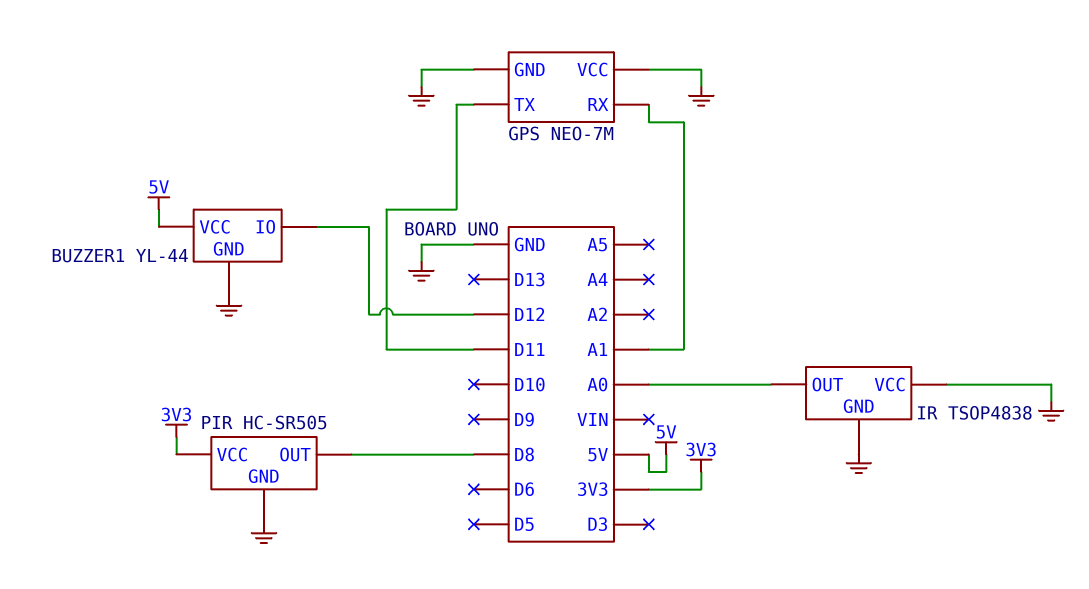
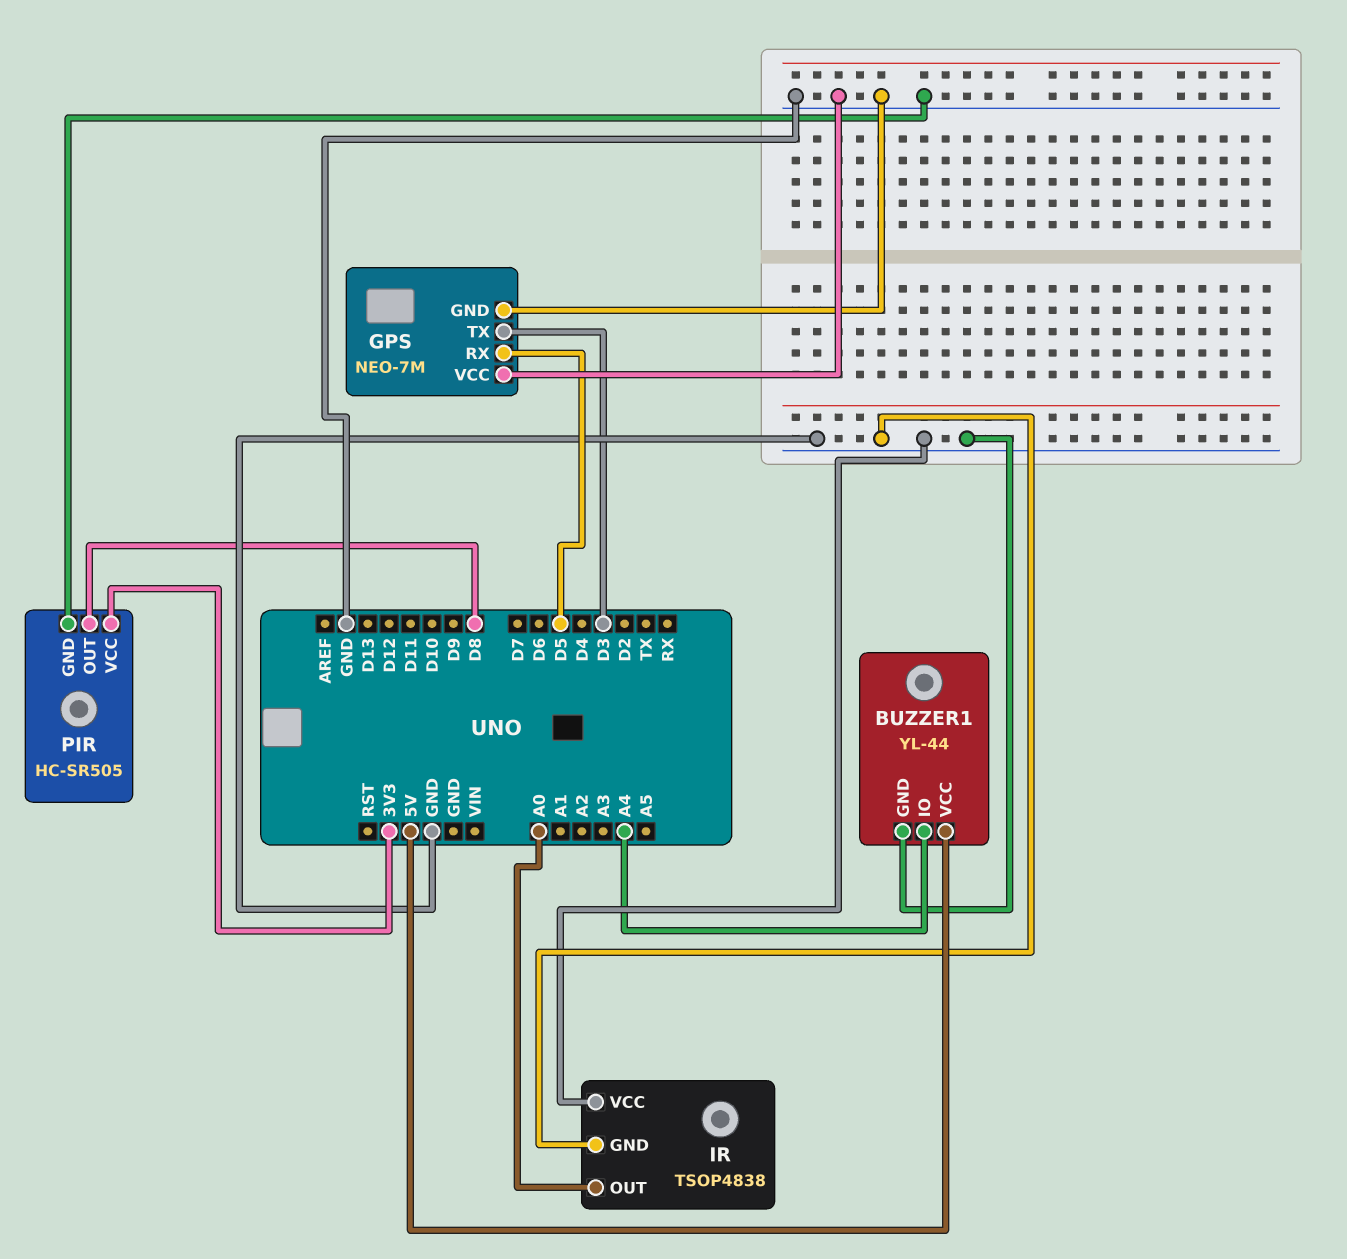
BUZZER1 pin IO: D12 -> A4
GPS pin RX: A1 -> D5
GPS pin TX: D11 -> D3

